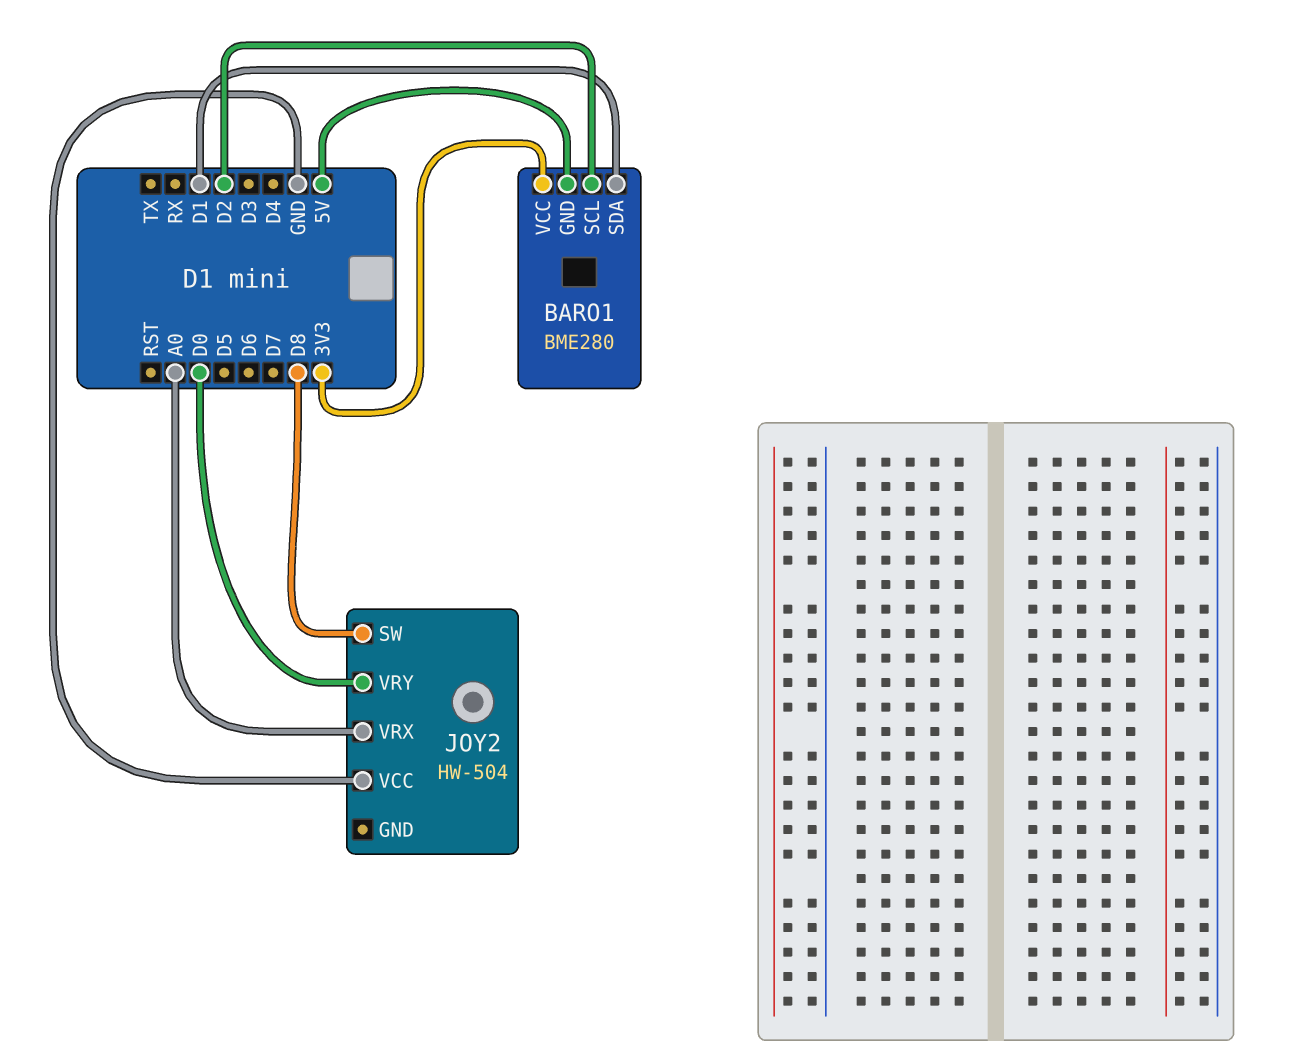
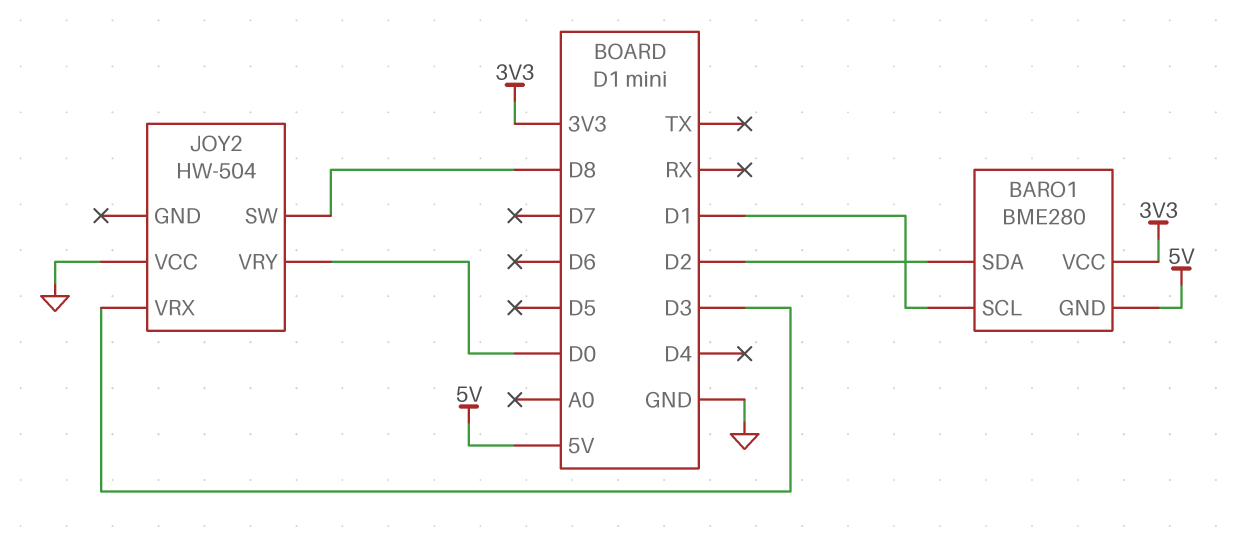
BARO1 pin SCL: D2 -> D1
BARO1 pin SDA: D1 -> D2
JOY2 pin VRX: A0 -> D3

